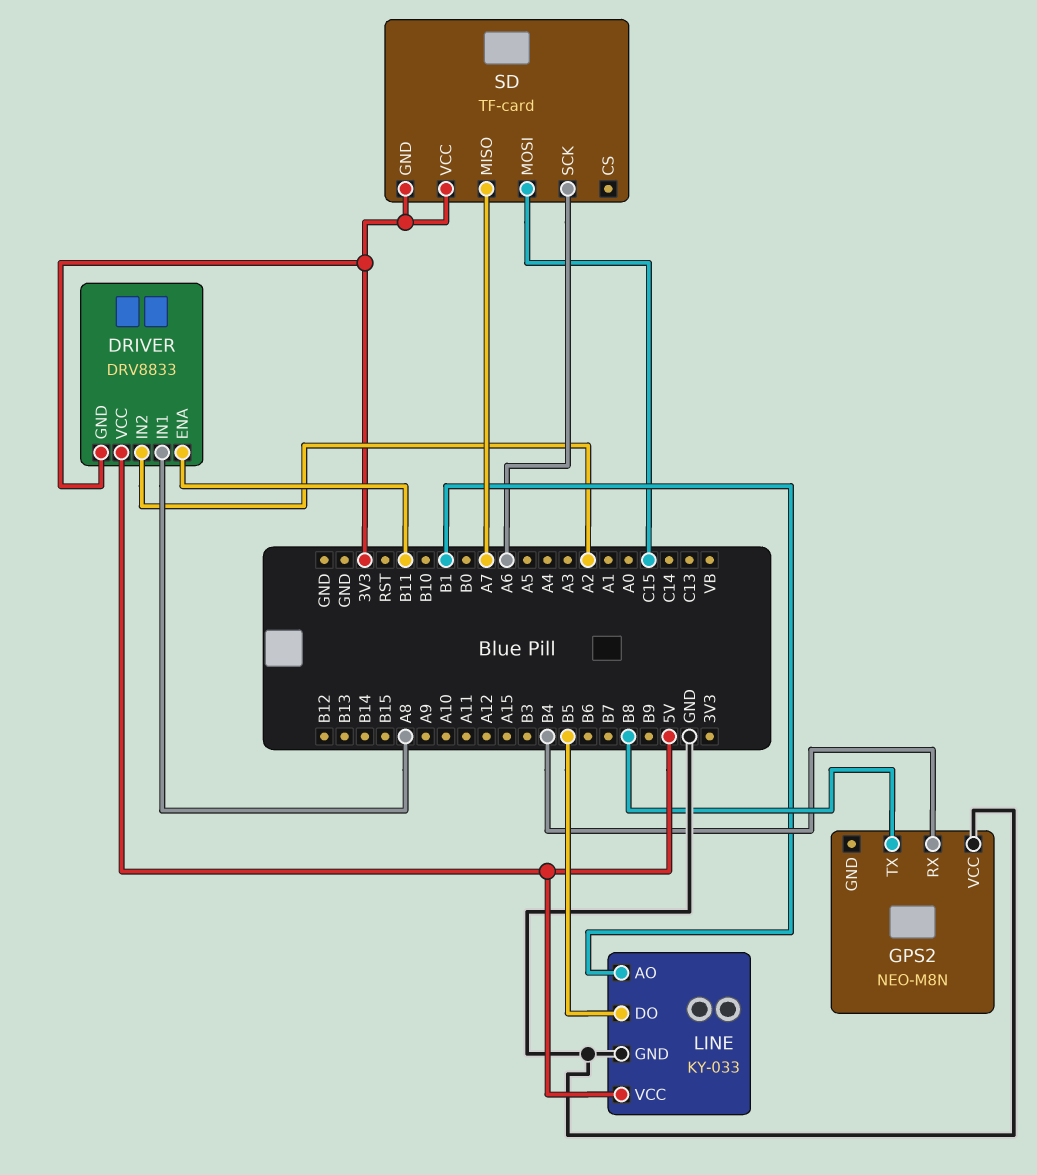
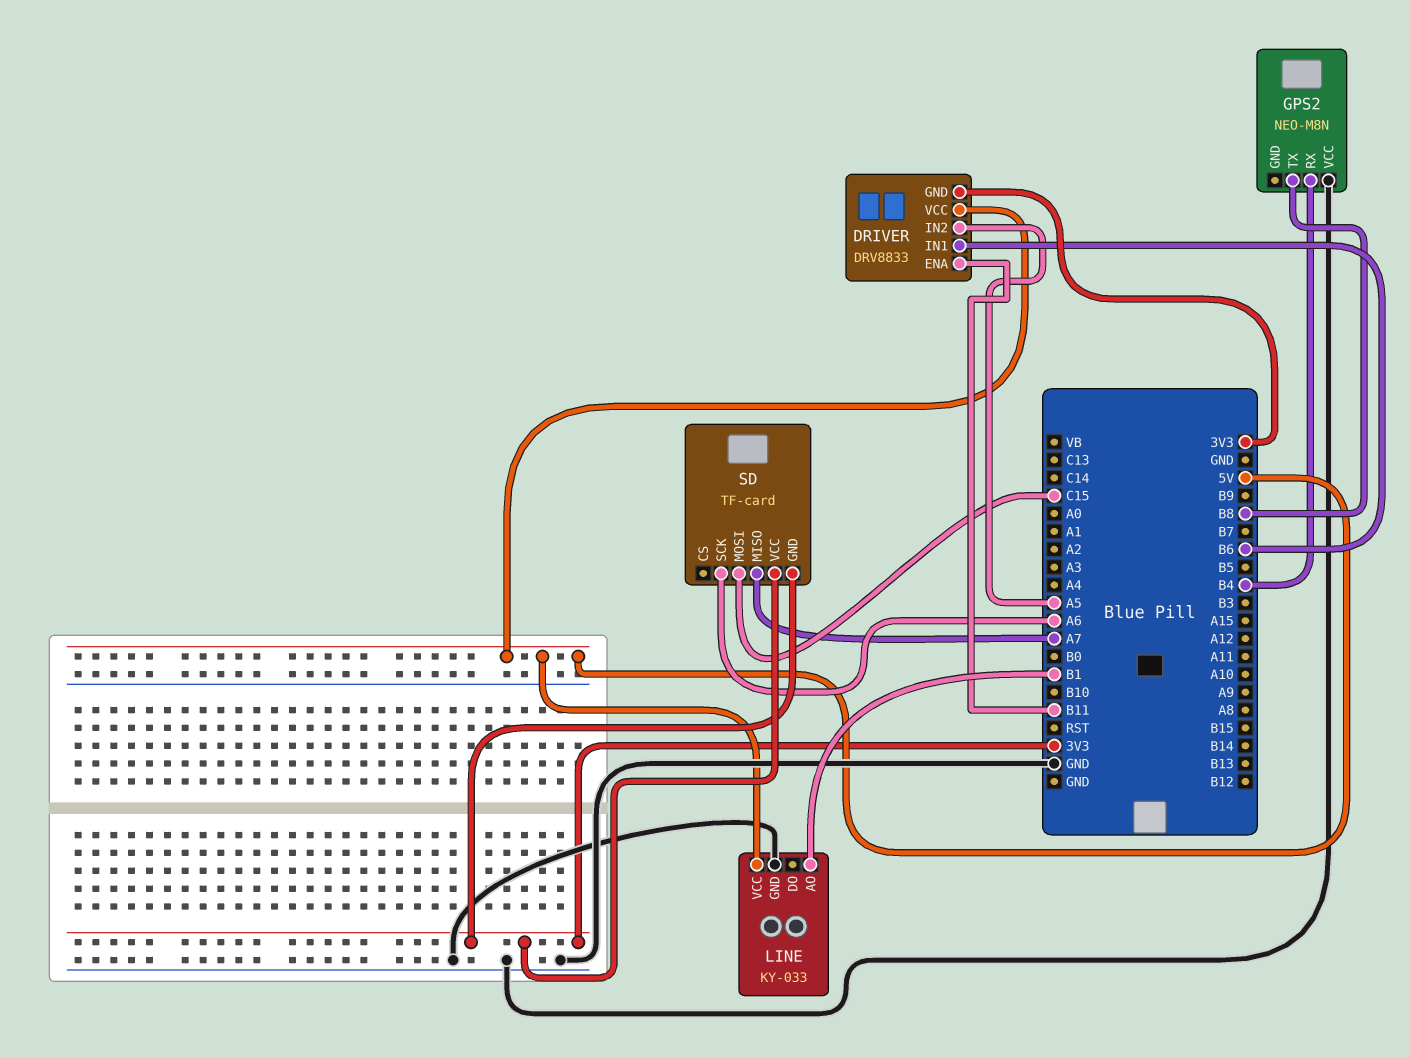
DRIVER pin IN1: A8 -> B6
DRIVER pin IN2: A2 -> A5
LINE pin DO: B5 -> none

